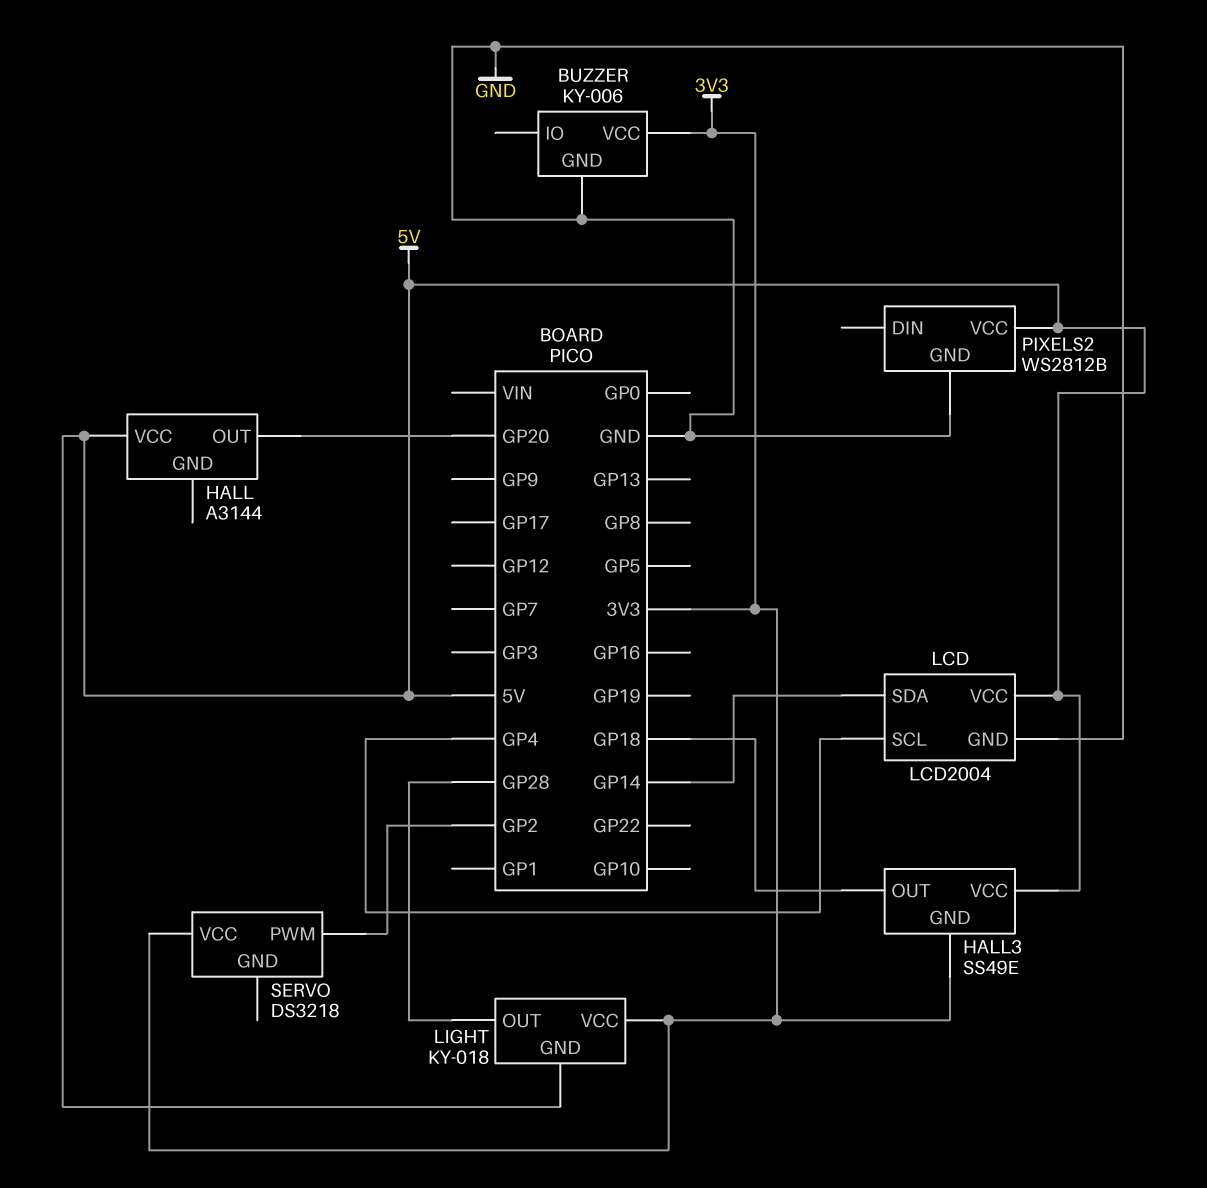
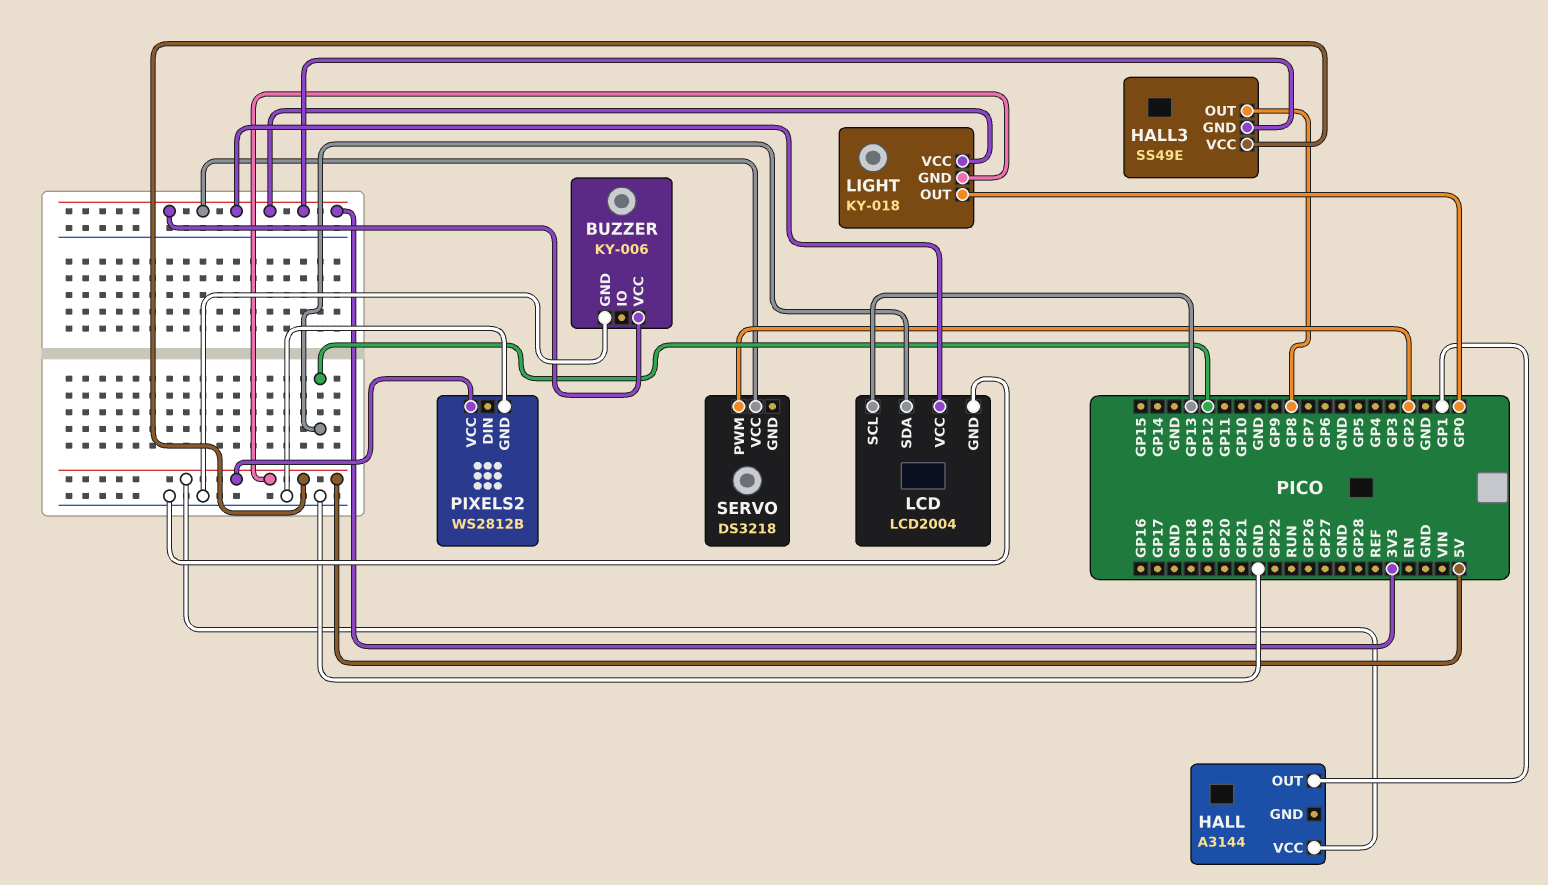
HALL pin OUT: GP20 -> GP1
HALL3 pin OUT: GP18 -> GP8
LCD pin SCL: GP4 -> GP13
LCD pin SDA: GP14 -> GP12
LCD pin VCC: 5V -> 3V3
LIGHT pin OUT: GP28 -> GP0

